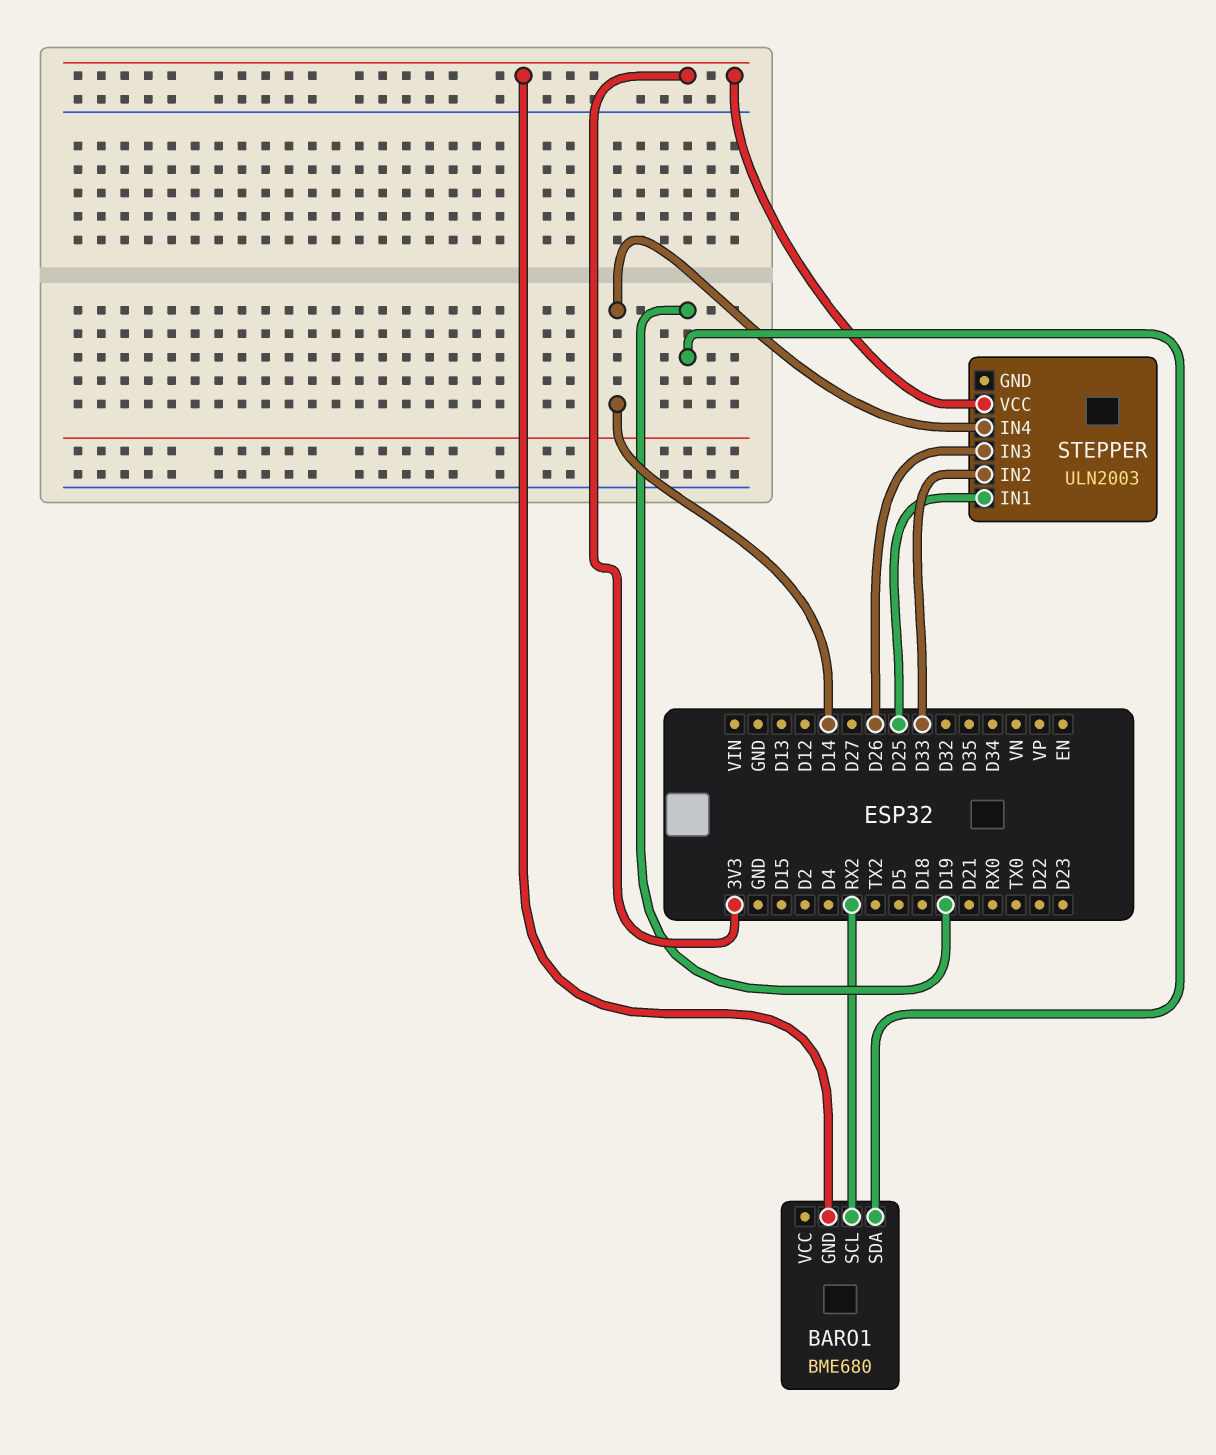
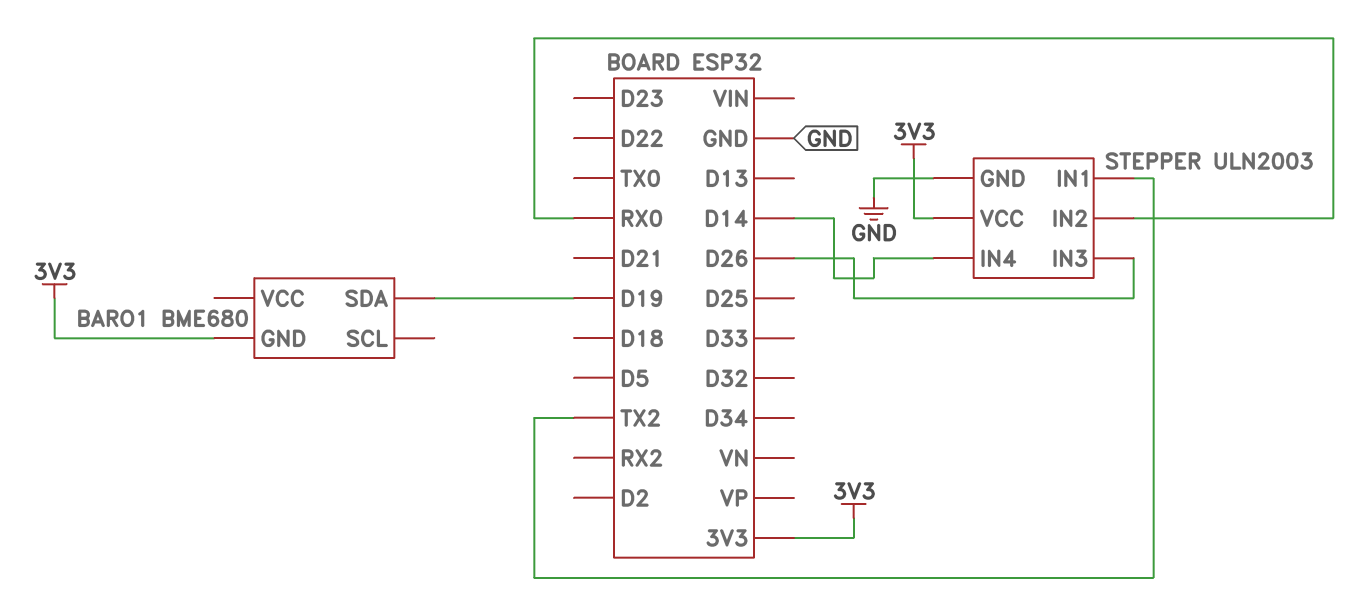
BARO1 pin SCL: RX2 -> none
STEPPER pin GND: none -> GND
STEPPER pin IN1: D25 -> TX2
STEPPER pin IN2: D33 -> RX0

